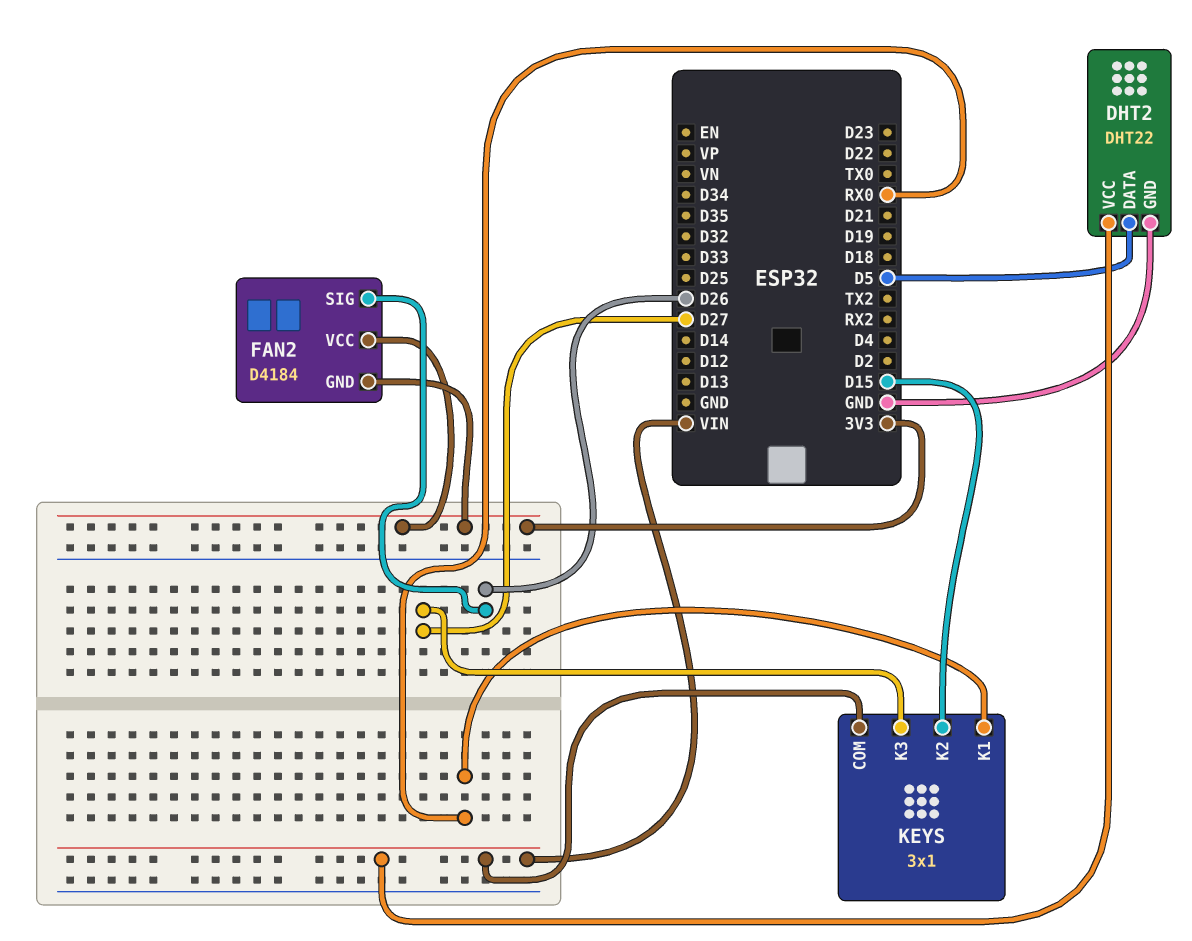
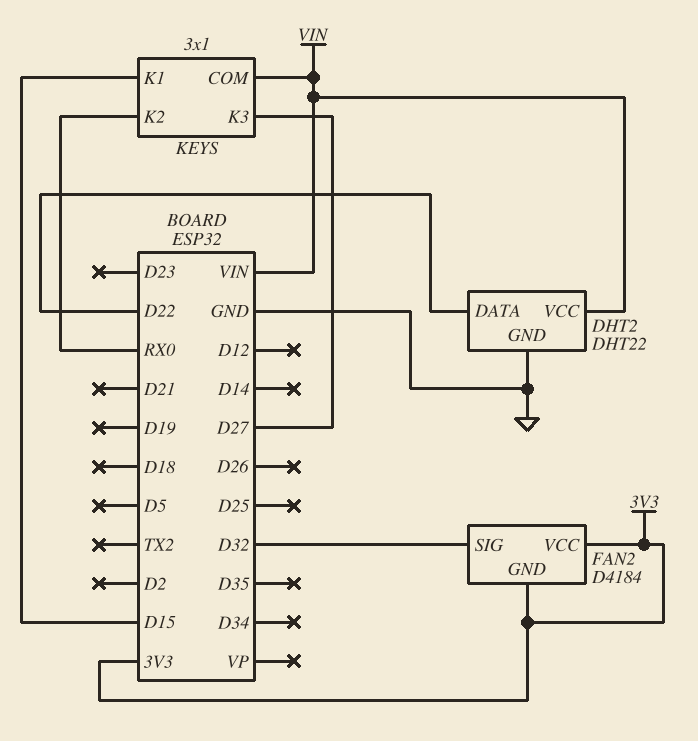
DHT2 pin DATA: D5 -> D22
FAN2 pin SIG: D26 -> D32
KEYS pin K1: RX0 -> D15
KEYS pin K2: D15 -> RX0

